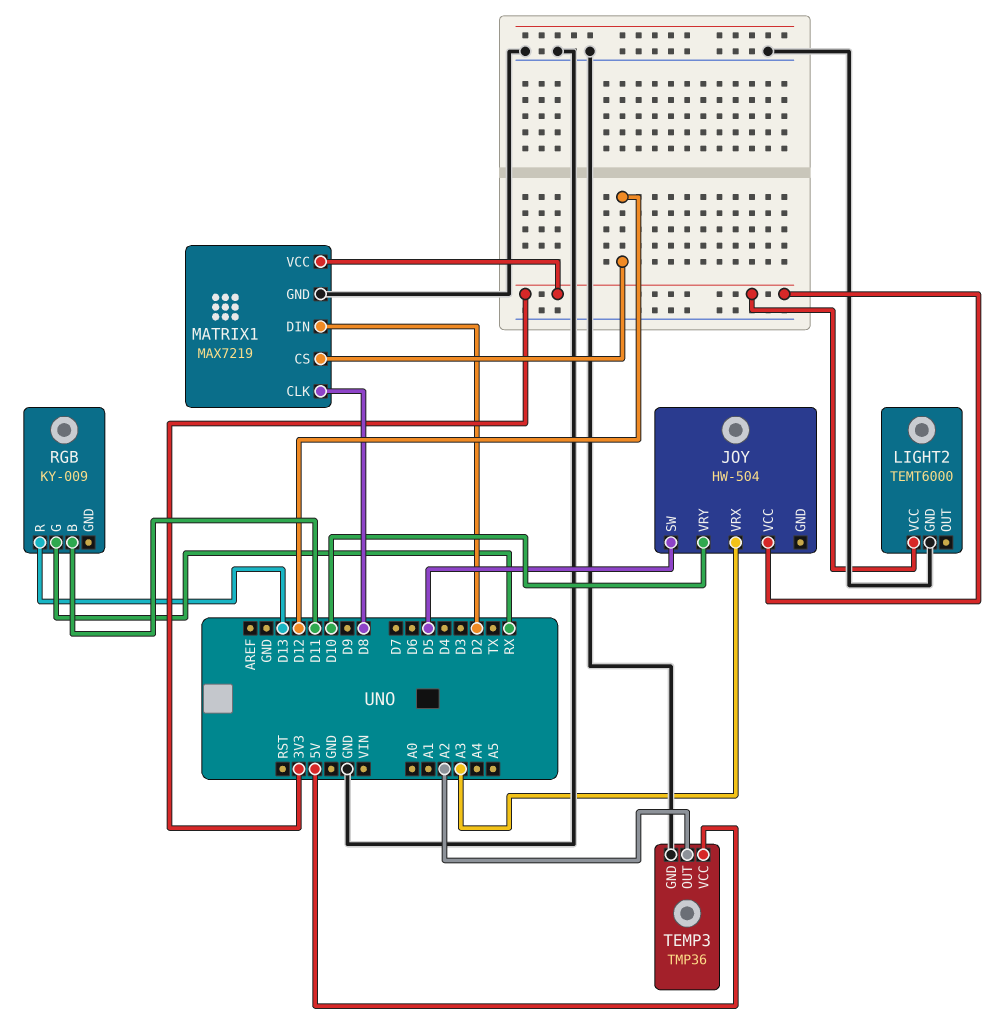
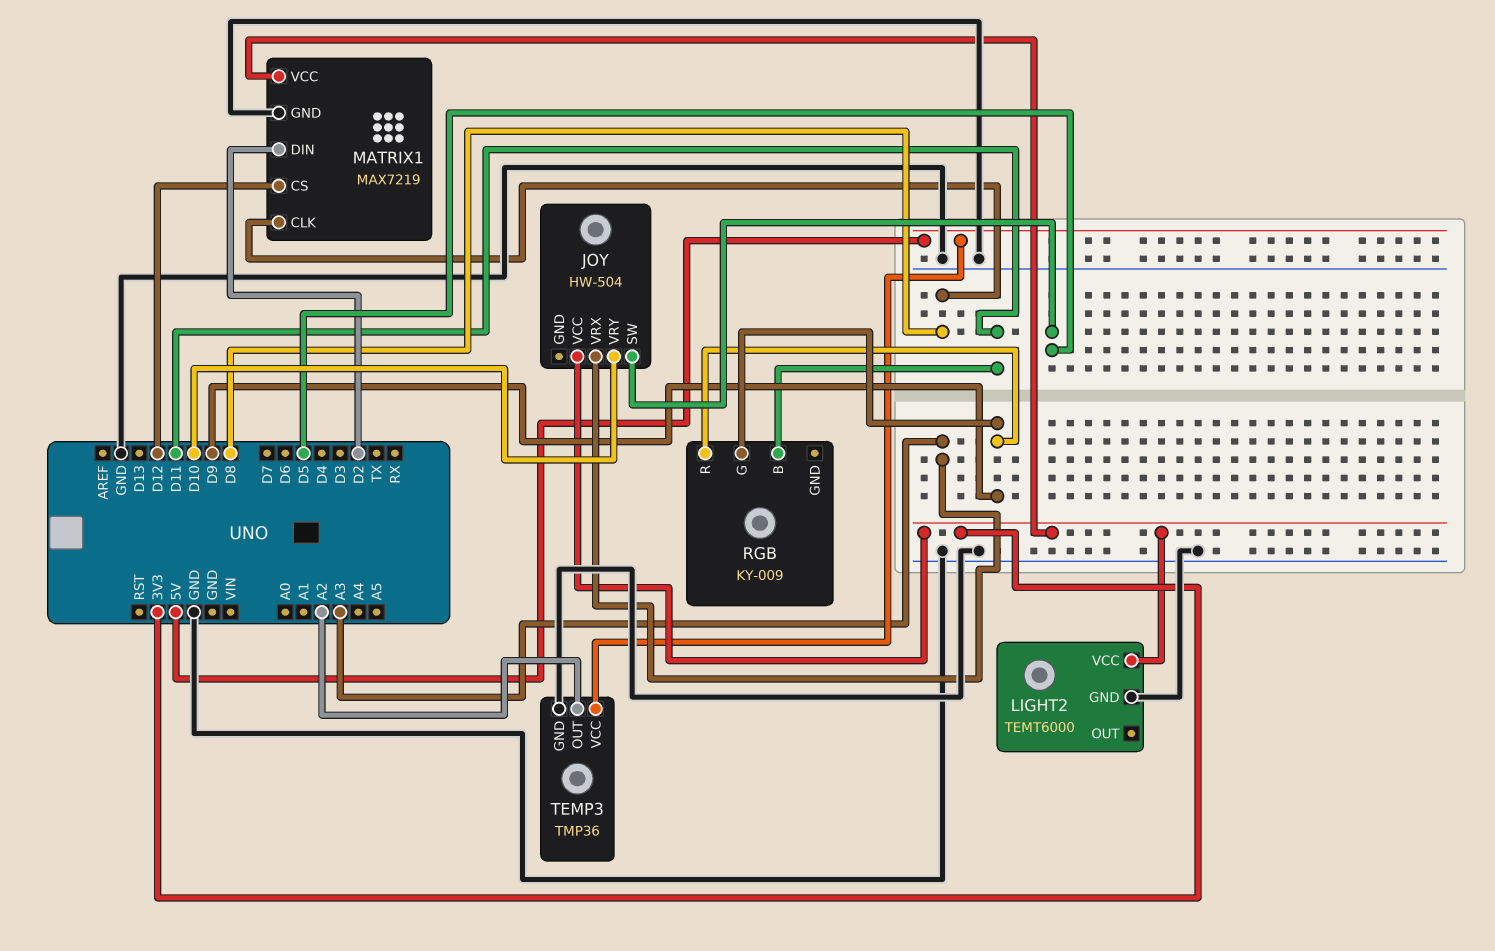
RGB pin G: RX -> D9
RGB pin R: D13 -> D9

